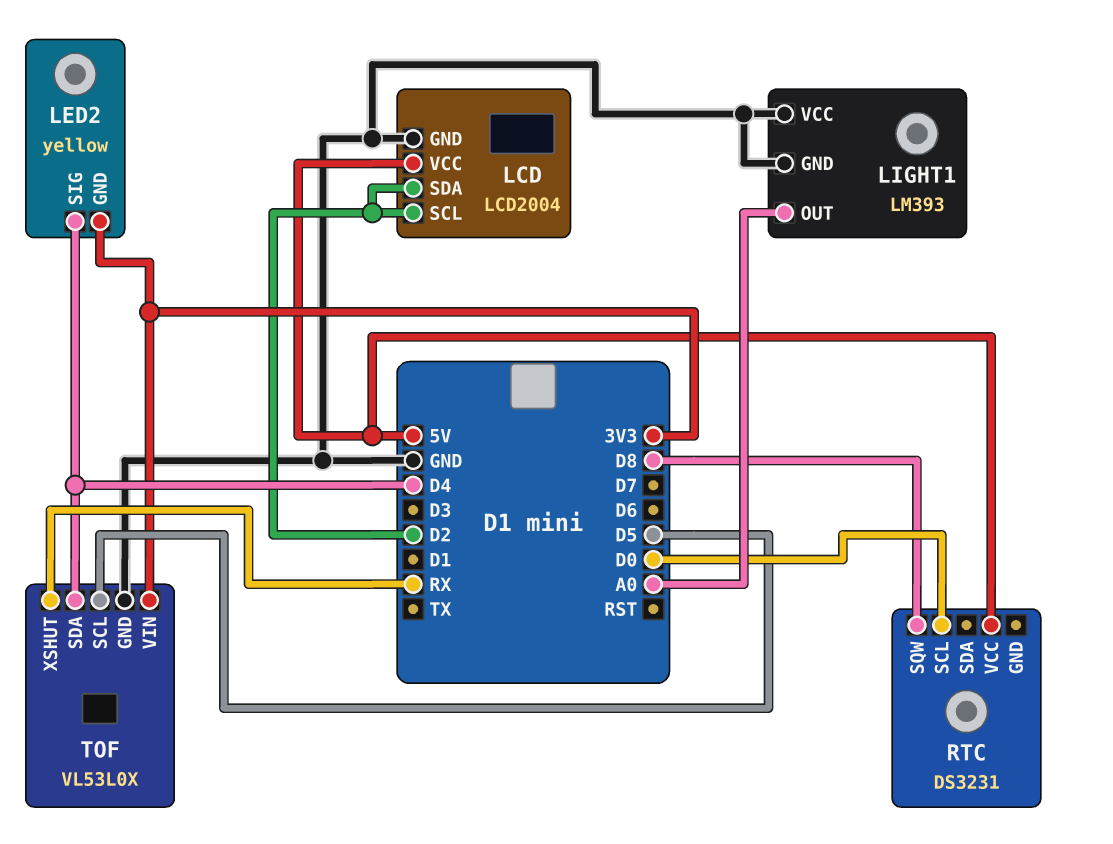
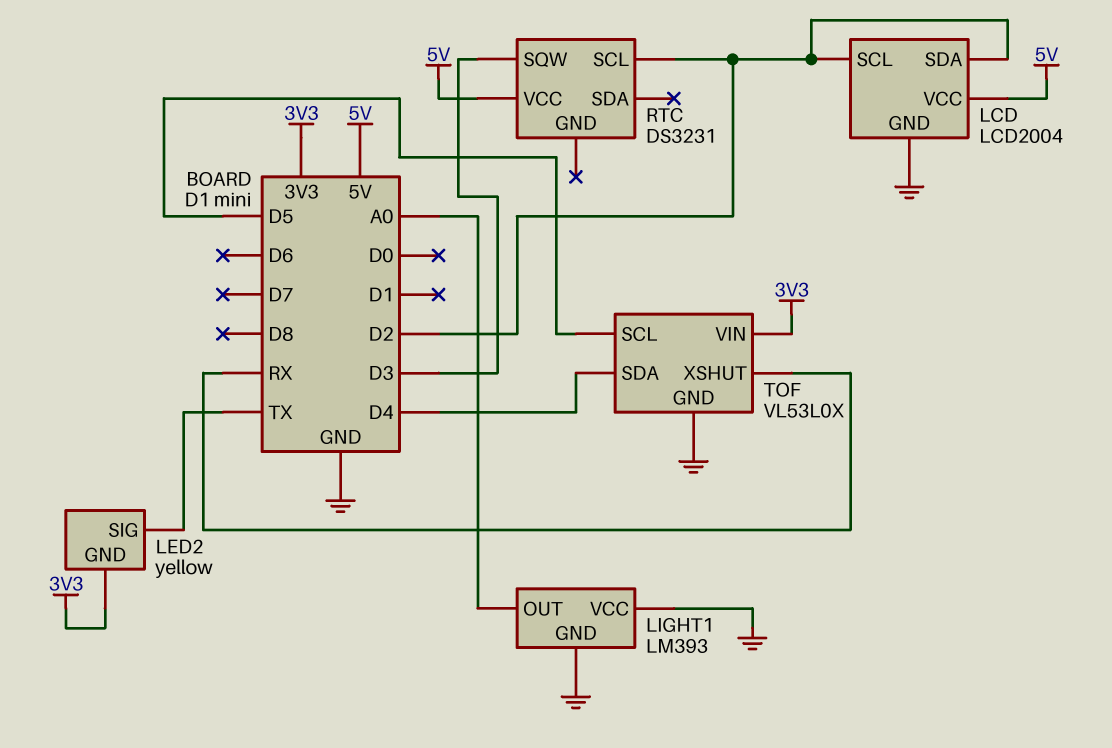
LED2 pin SIG: D4 -> TX
RTC pin SCL: D0 -> D2
RTC pin SQW: D8 -> D3

